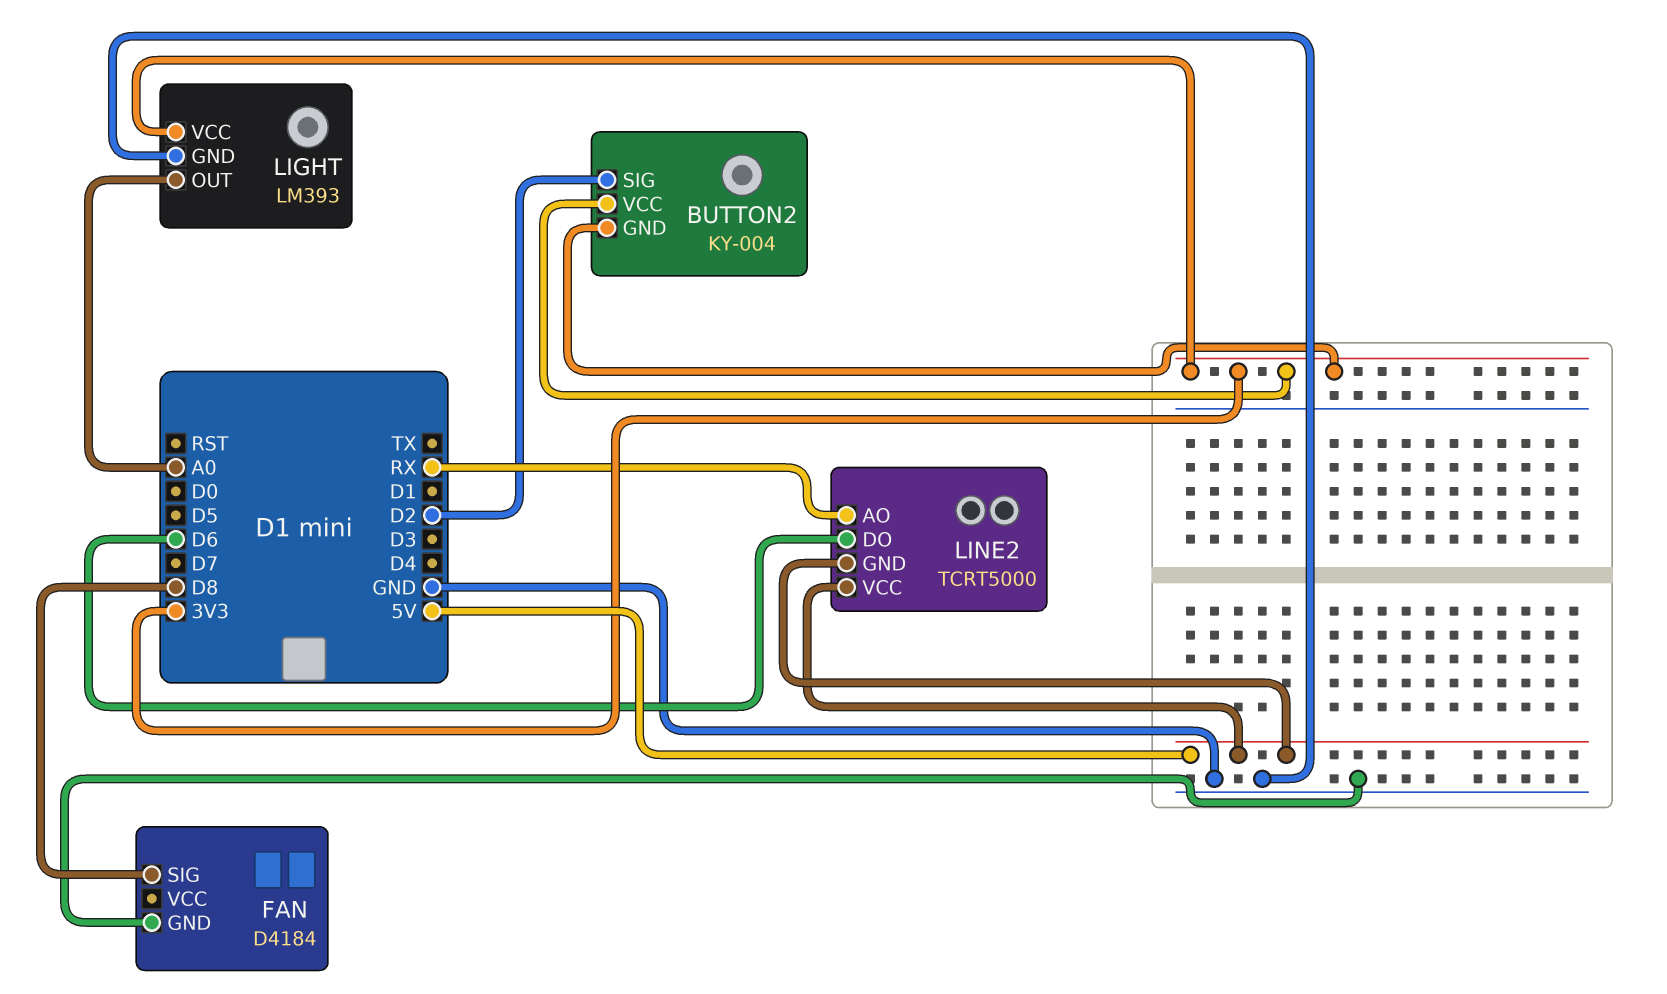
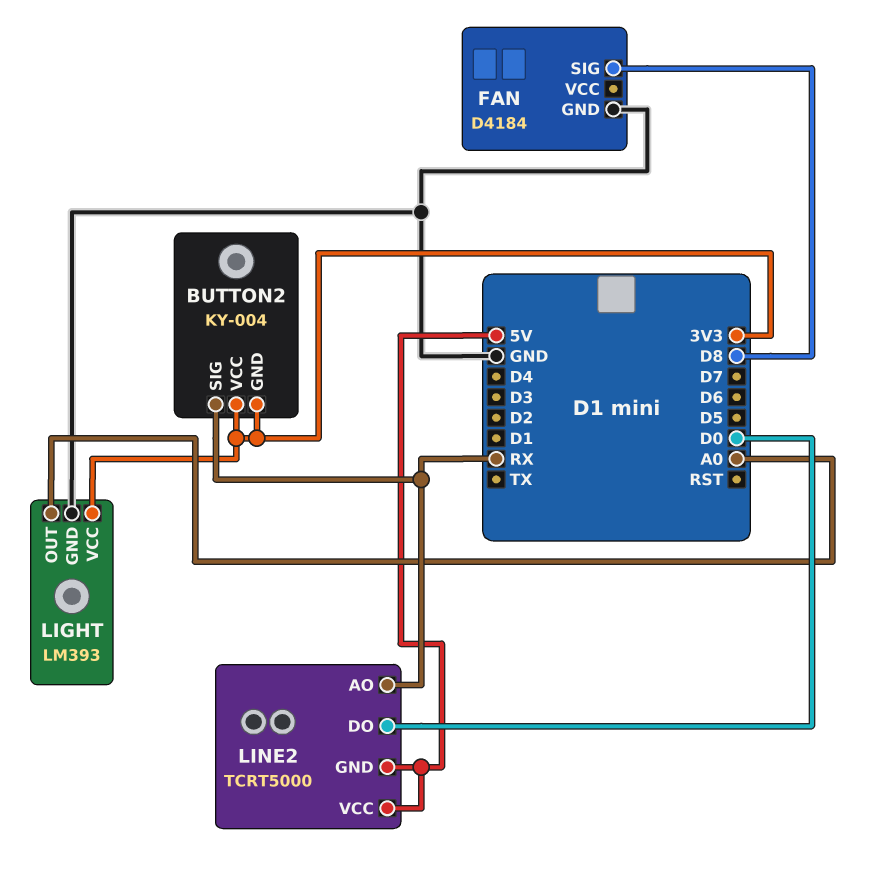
BUTTON2 pin SIG: D2 -> RX
LINE2 pin DO: D6 -> D0

